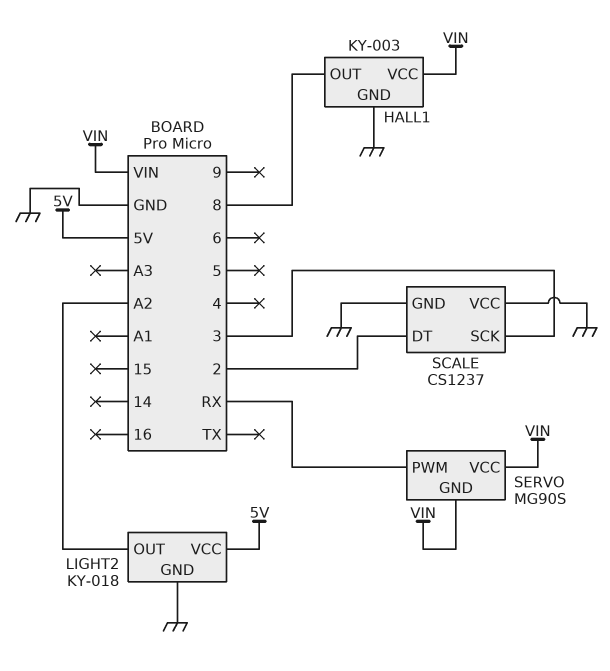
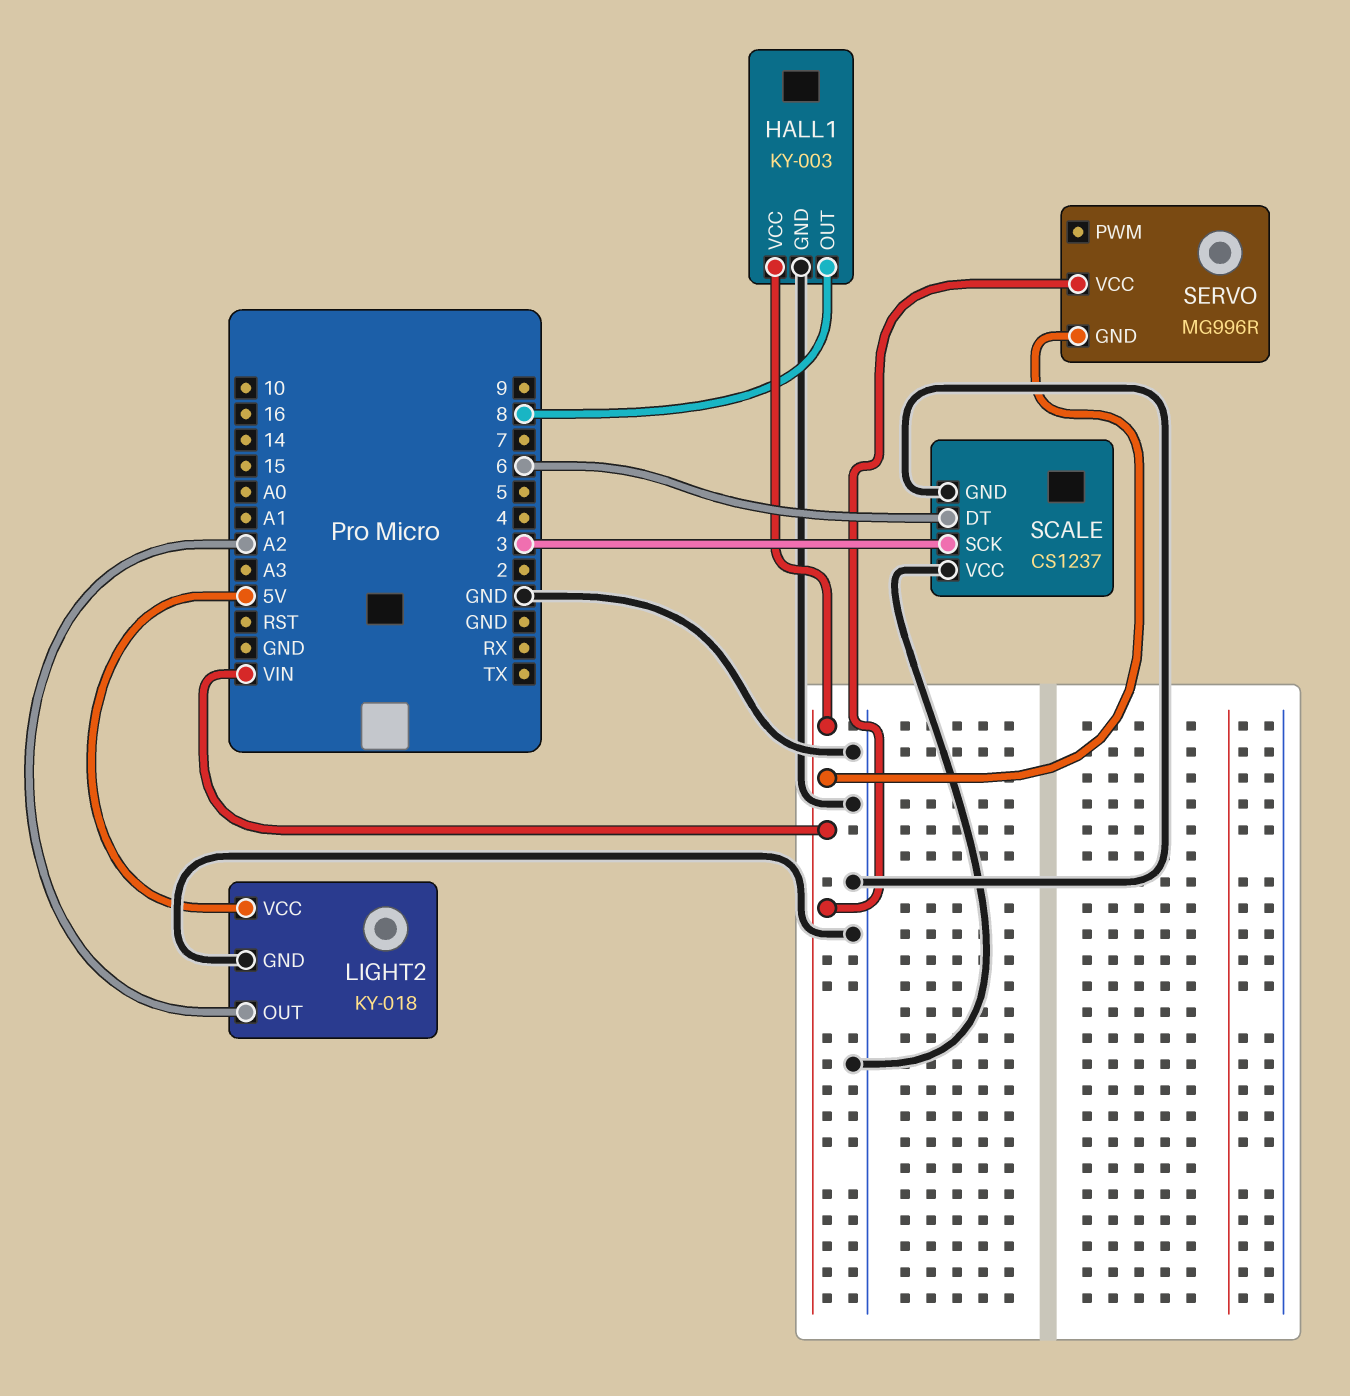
SCALE pin DT: 2 -> 6
SERVO: MG90S -> MG996R
SERVO pin PWM: RX -> none

